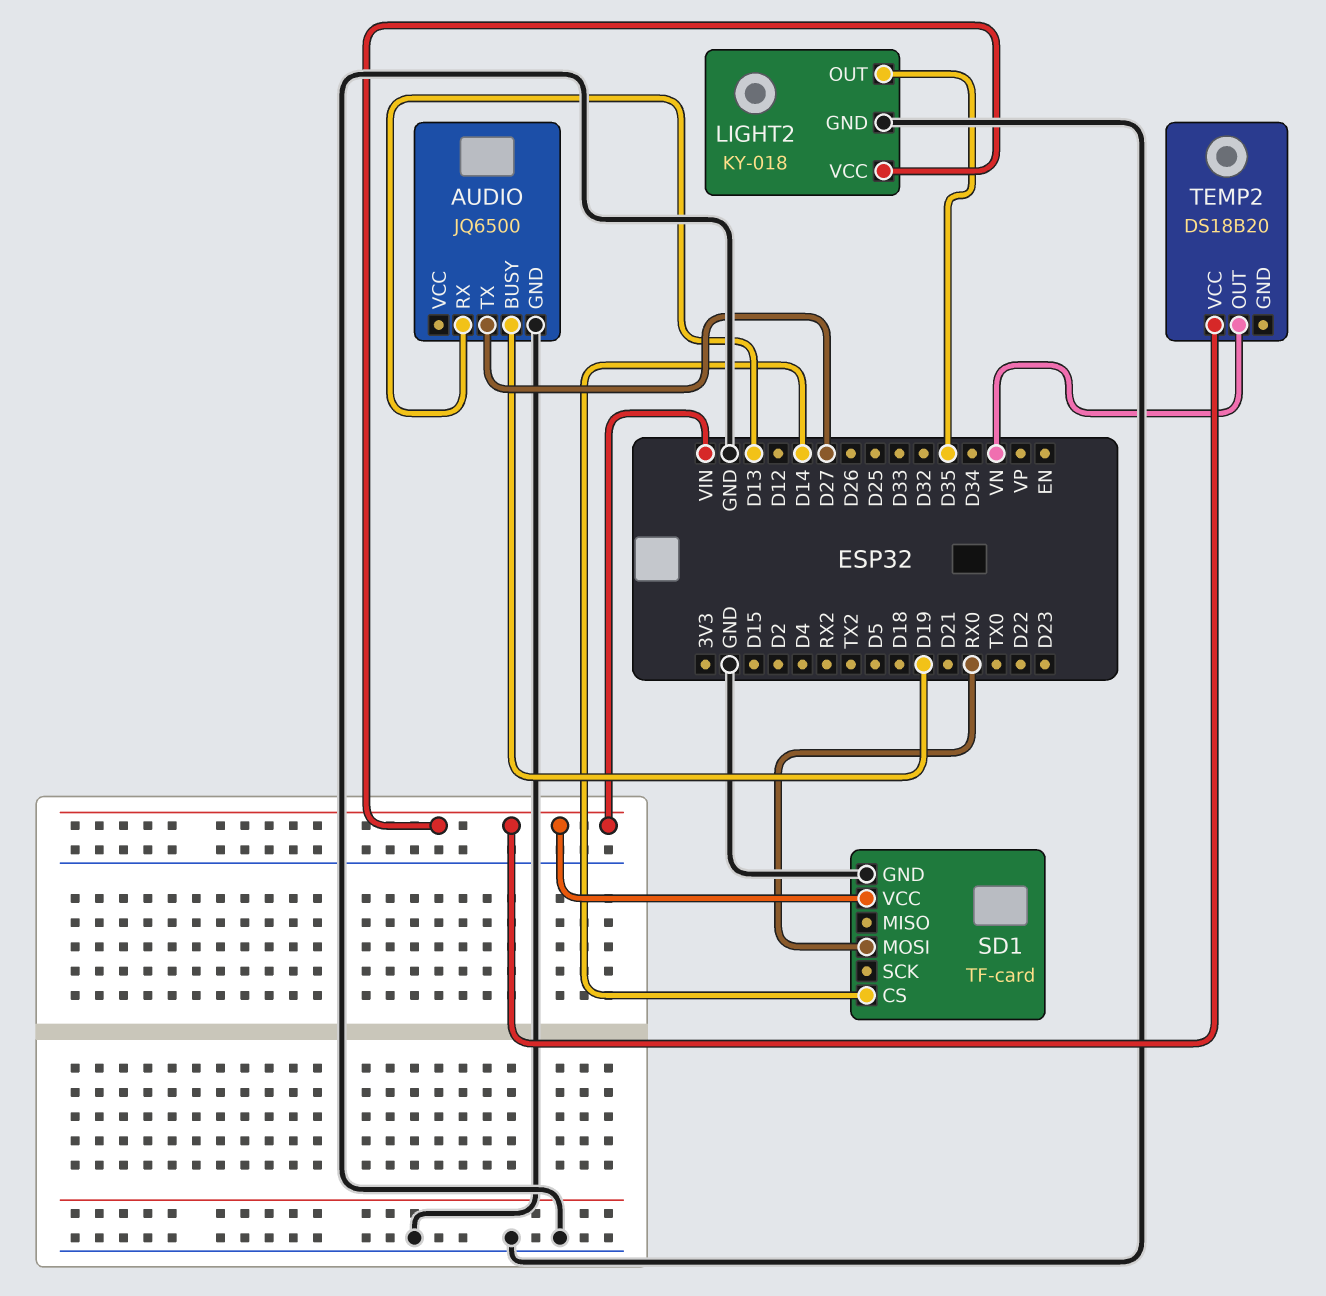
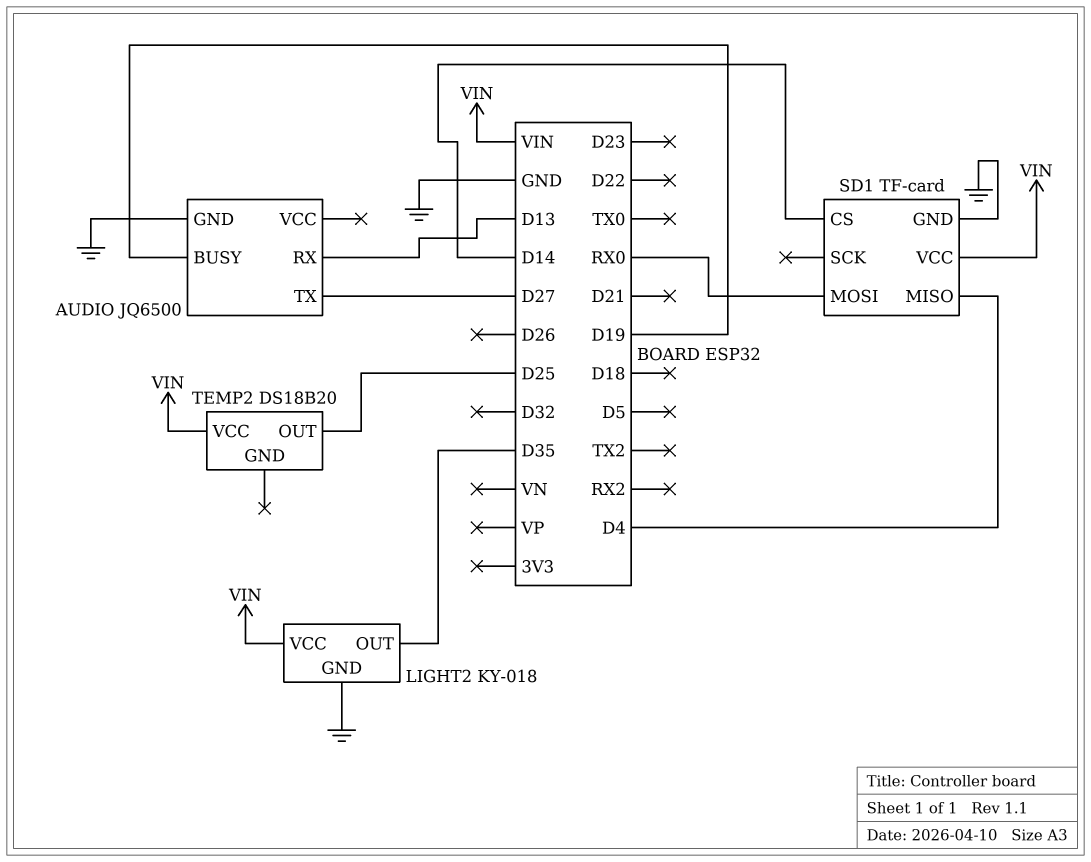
SD1 pin MISO: none -> D4
TEMP2 pin OUT: VN -> D25

